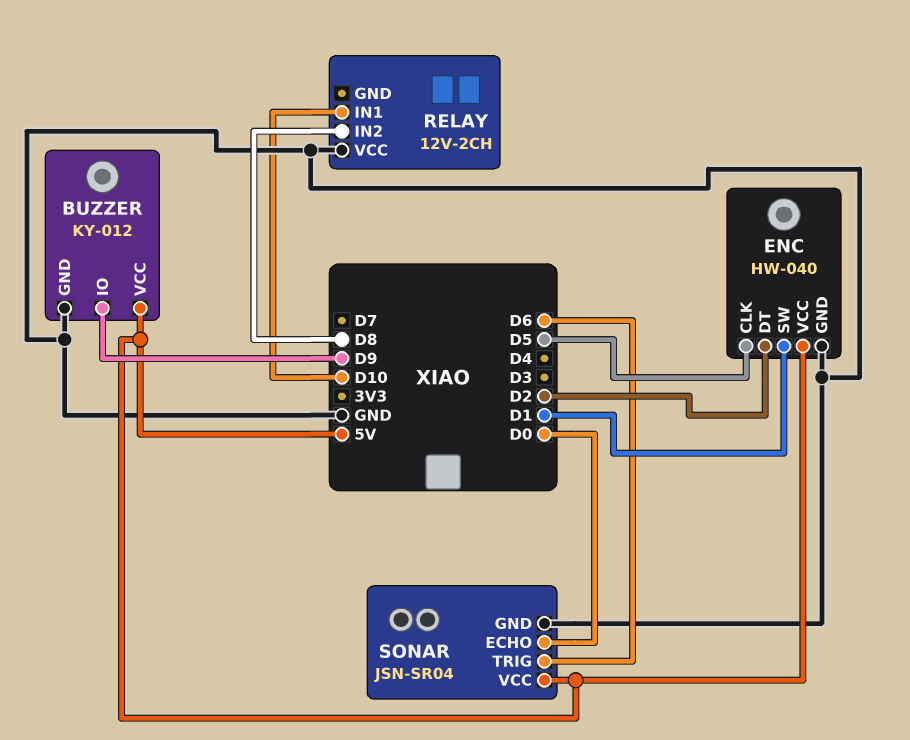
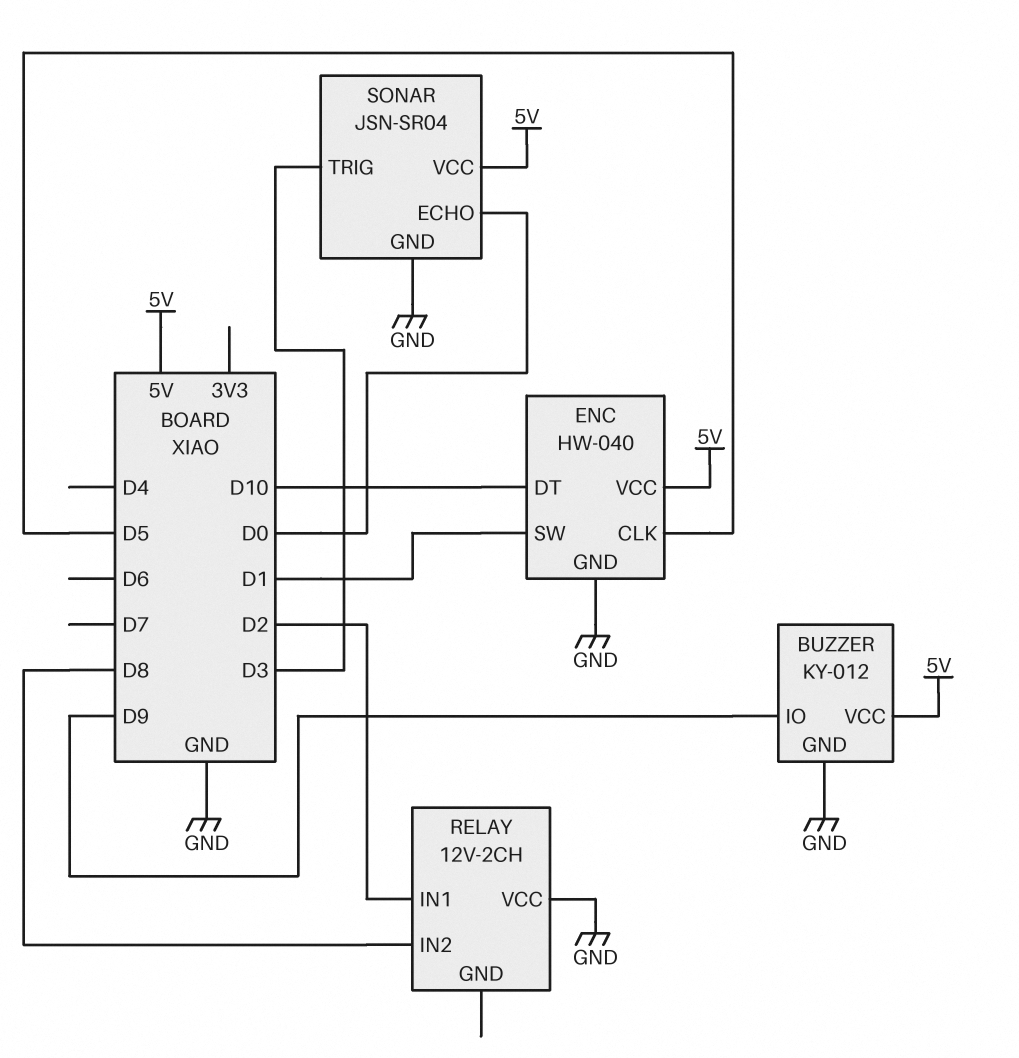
ENC pin DT: D2 -> D10
RELAY pin IN1: D10 -> D2
SONAR pin TRIG: D6 -> D3

